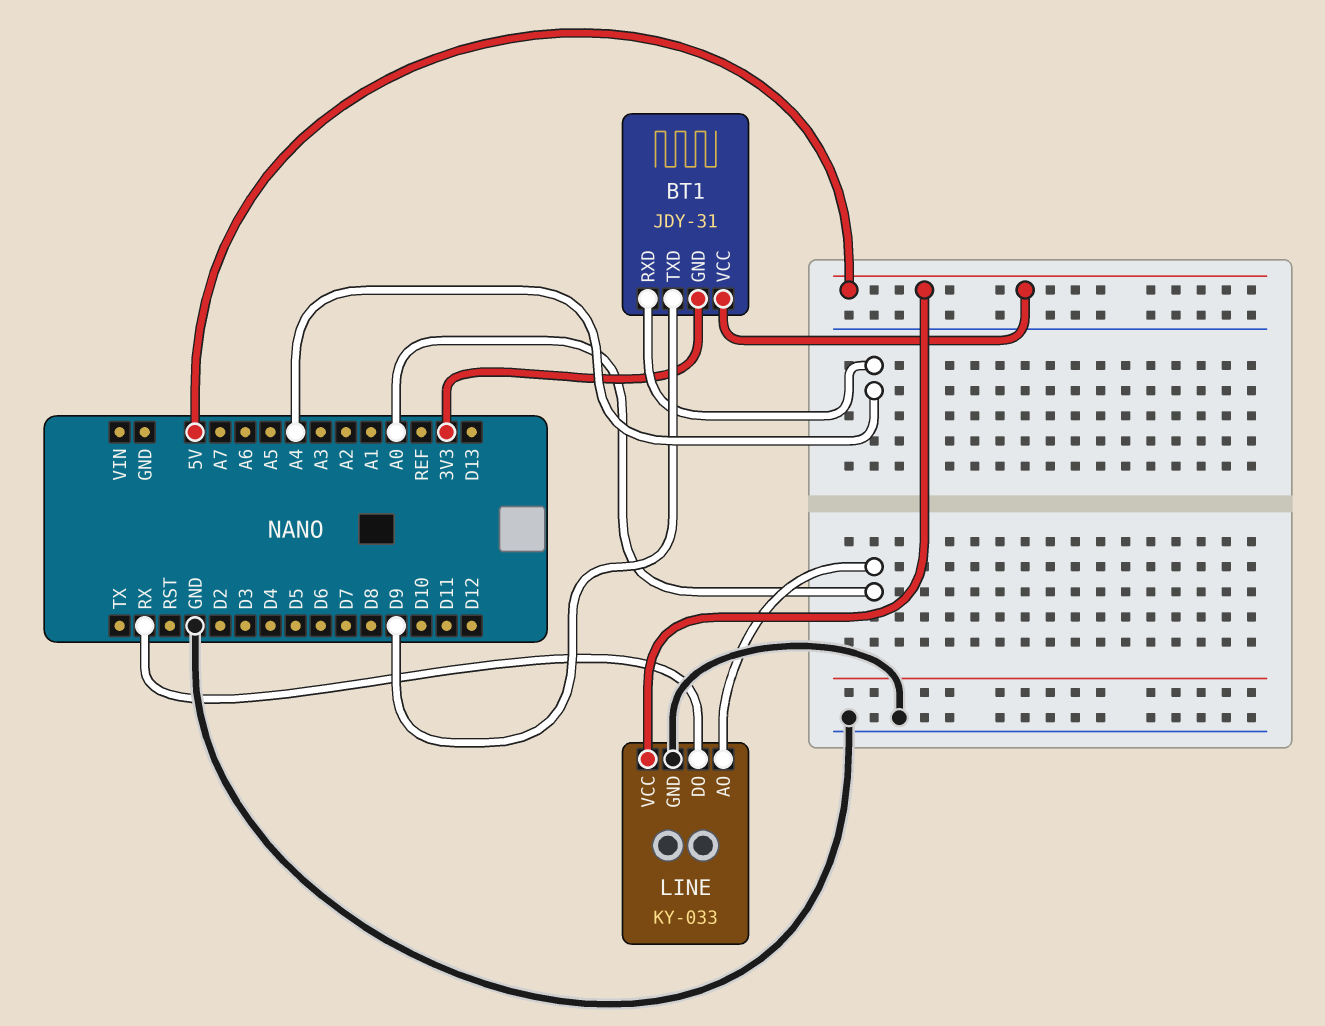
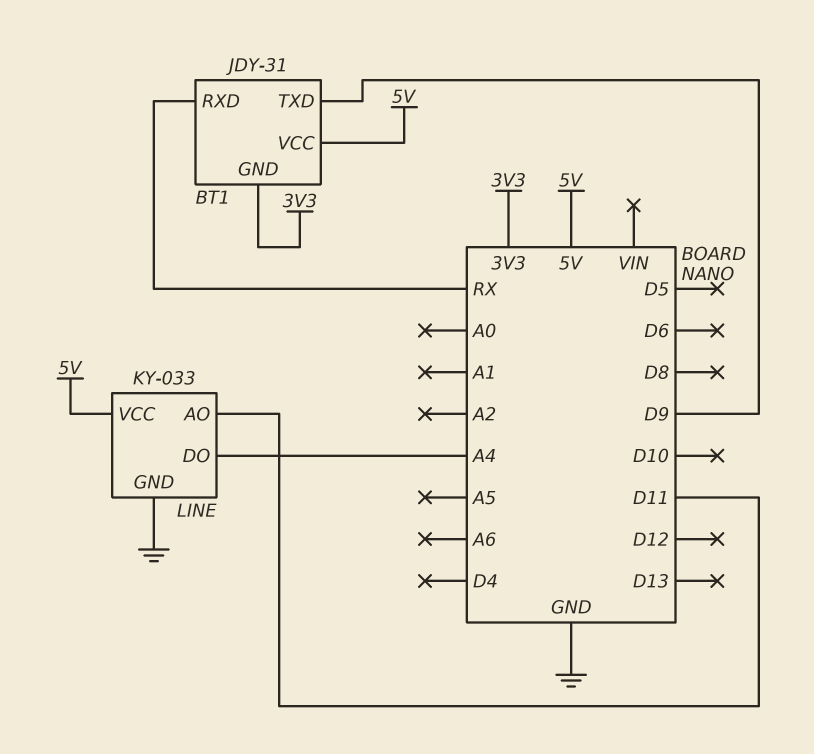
BT1 pin RXD: A4 -> RX
LINE pin AO: A0 -> D11
LINE pin DO: RX -> A4

